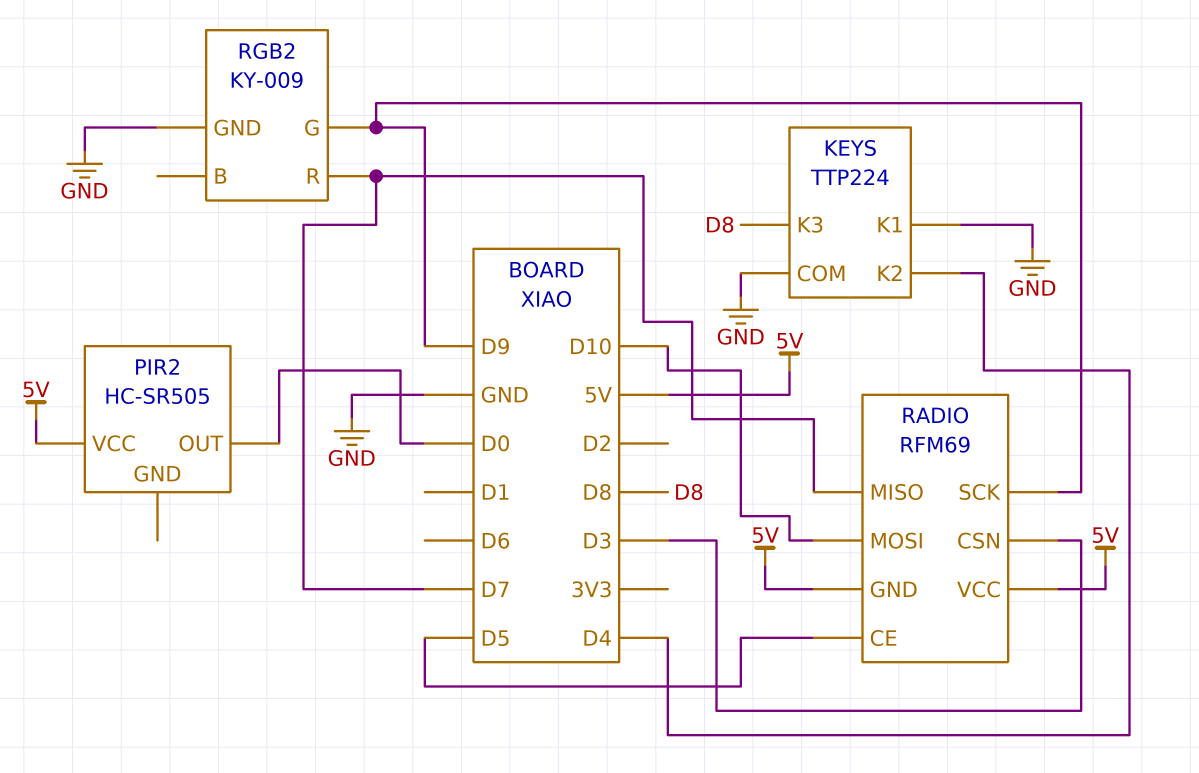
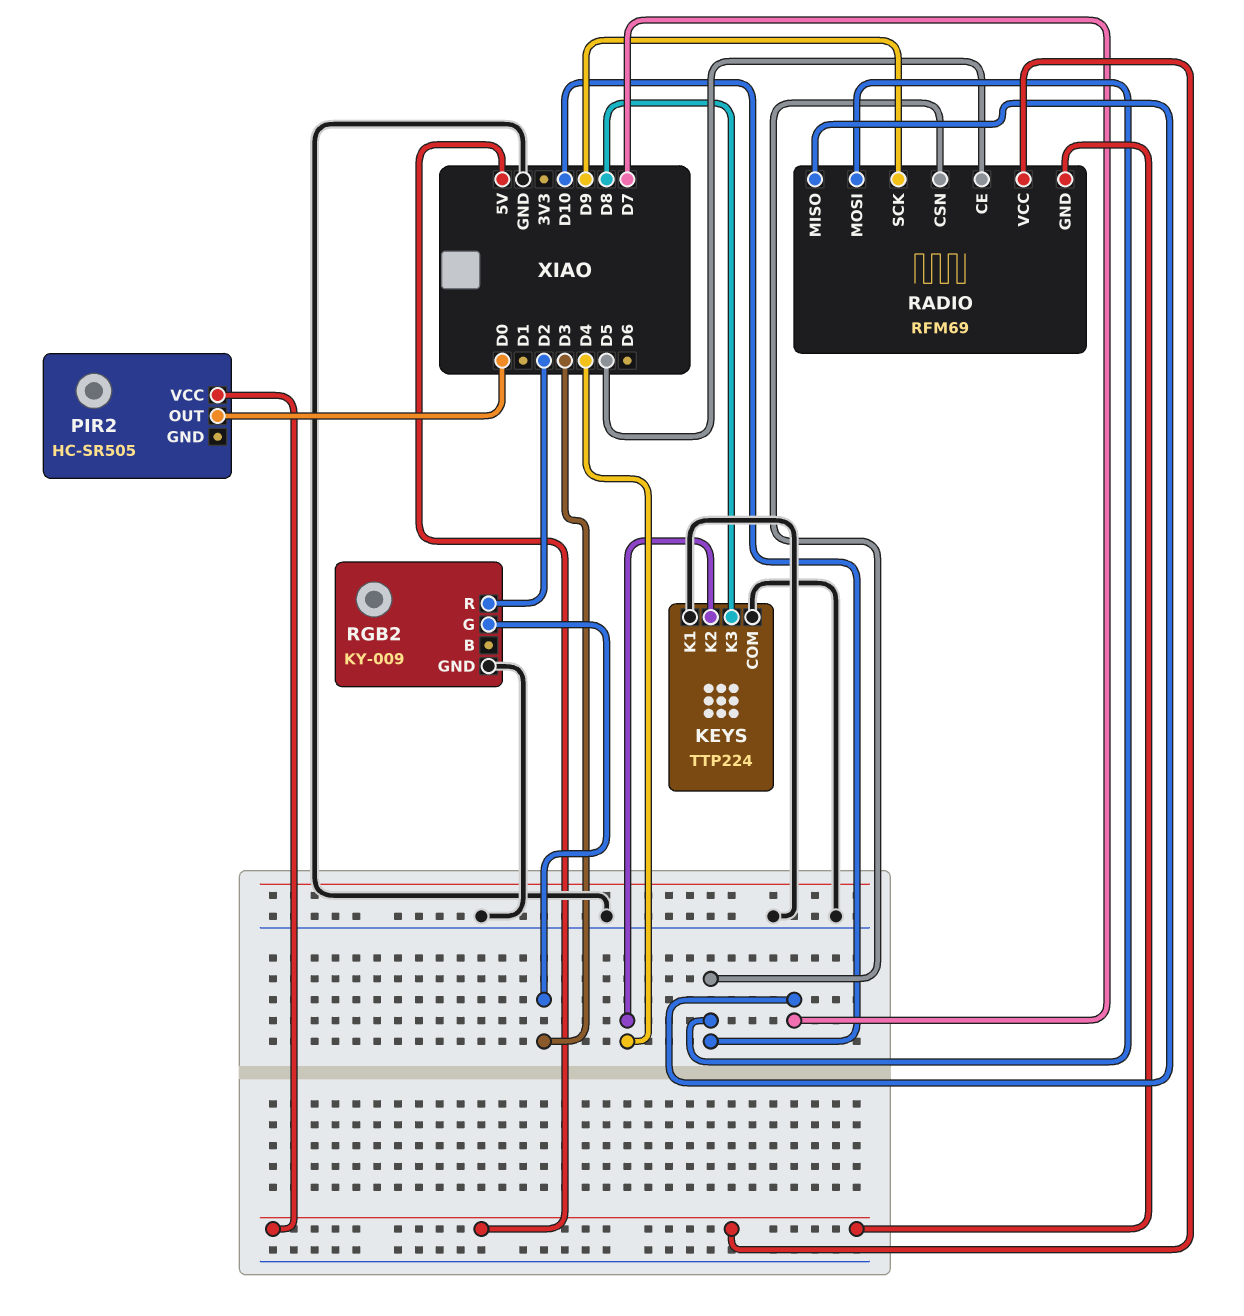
RADIO pin CSN: D3 -> D10
RGB2 pin G: D9 -> D3
RGB2 pin R: D7 -> D2

